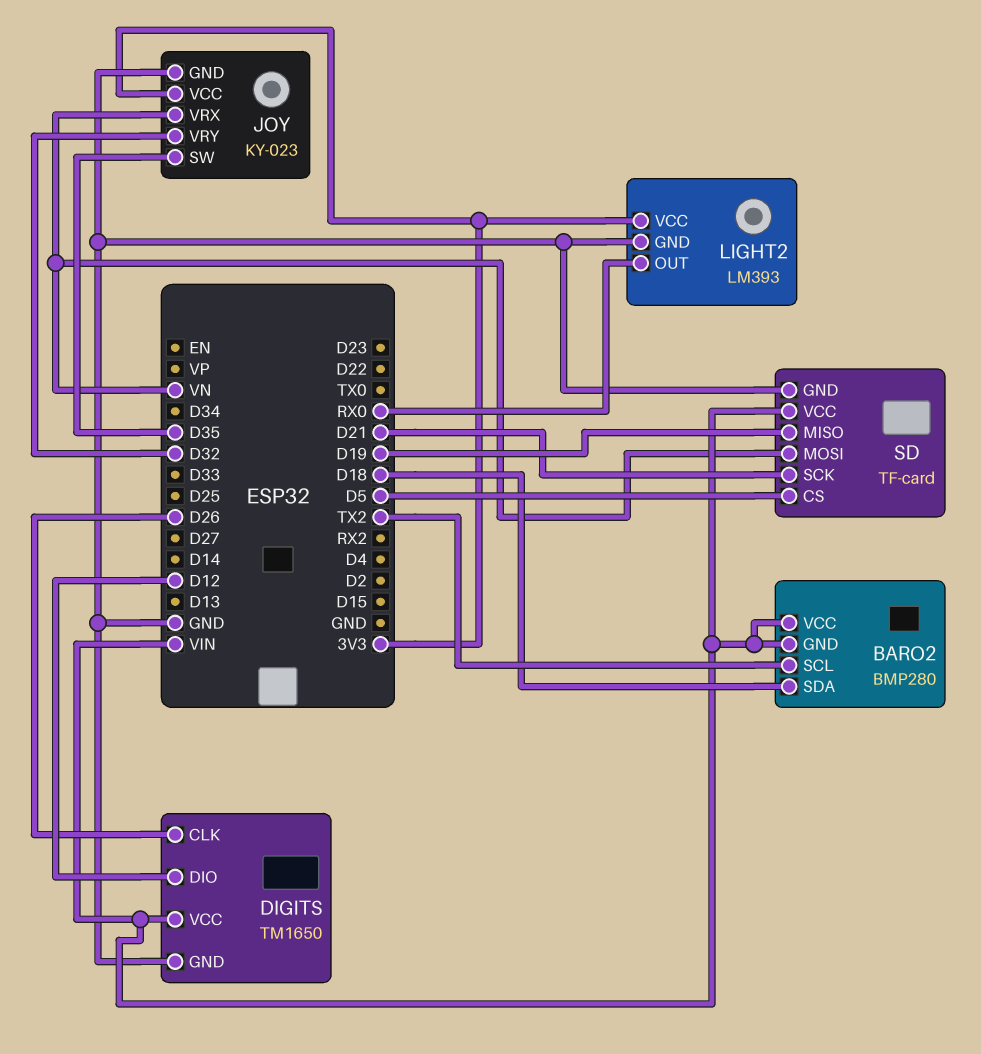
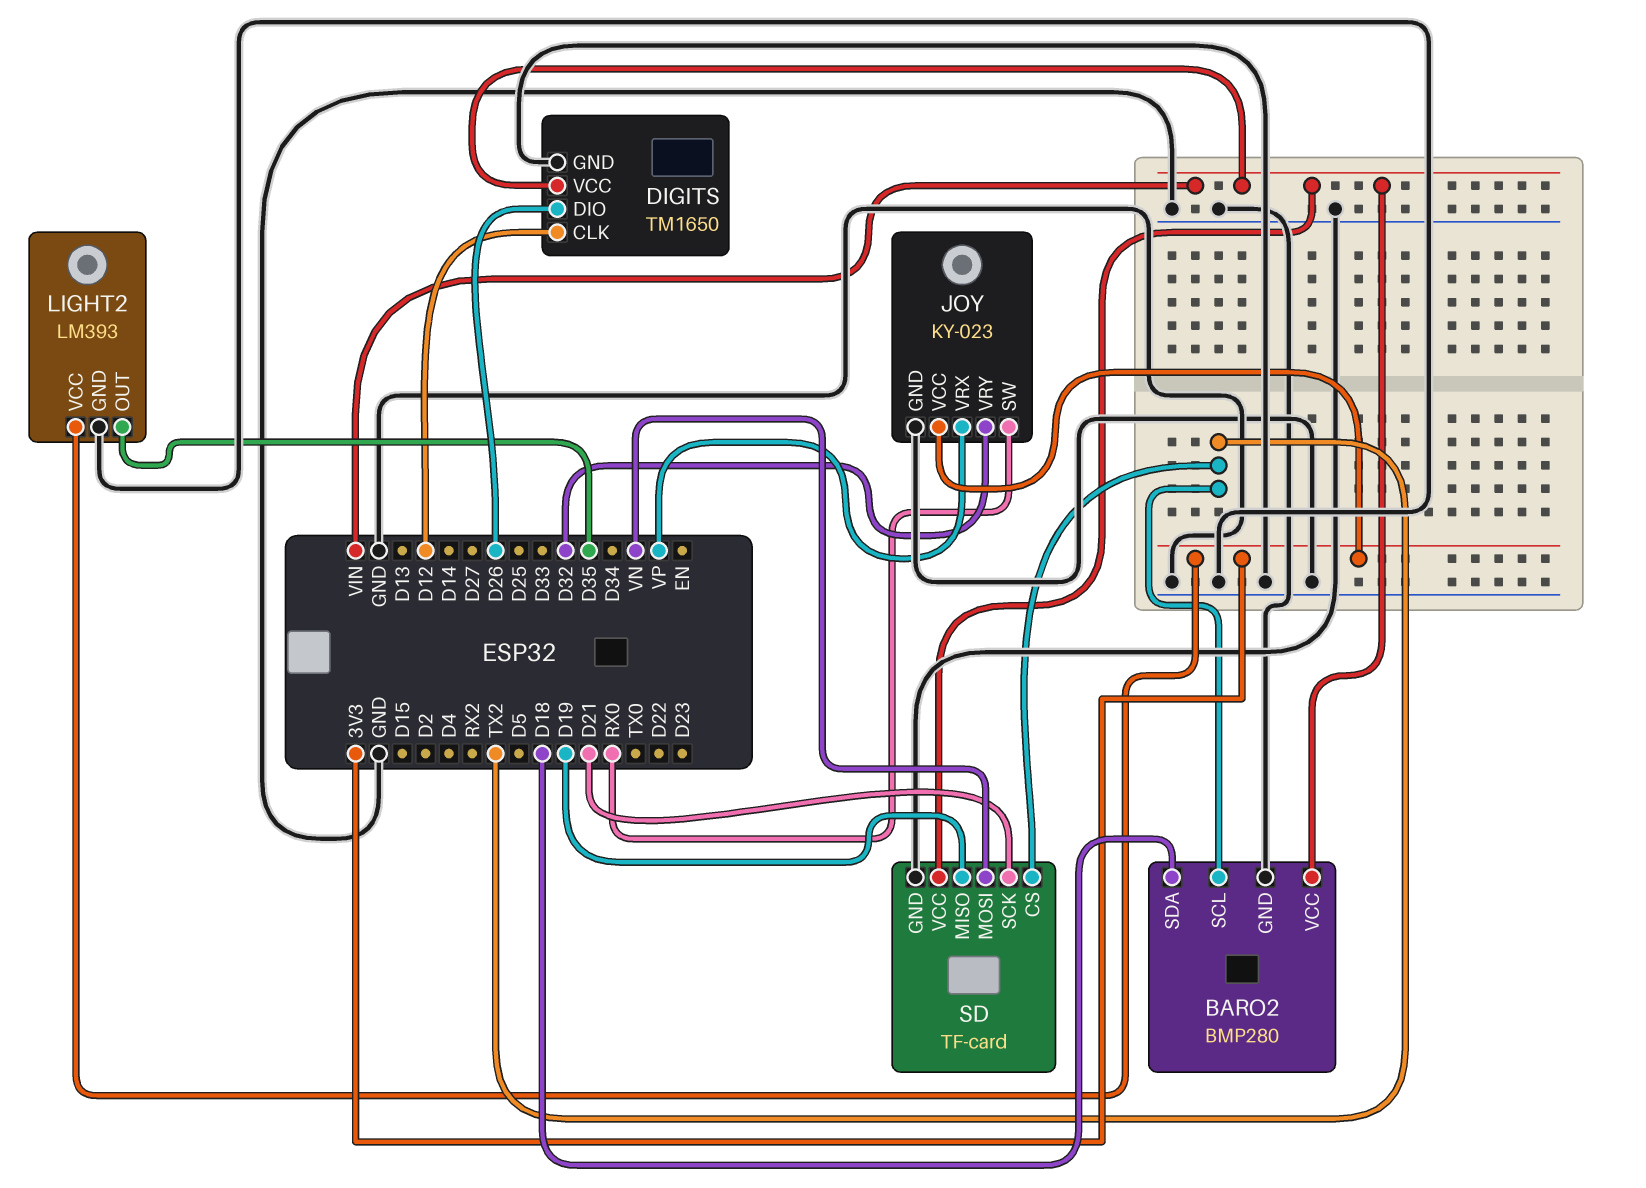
BARO2 pin GND: VIN -> GND
DIGITS pin CLK: D26 -> D12
DIGITS pin DIO: D12 -> D26
JOY pin SW: D35 -> RX0
JOY pin VRX: VN -> VP
LIGHT2 pin OUT: RX0 -> D35
SD pin CS: D5 -> TX2

